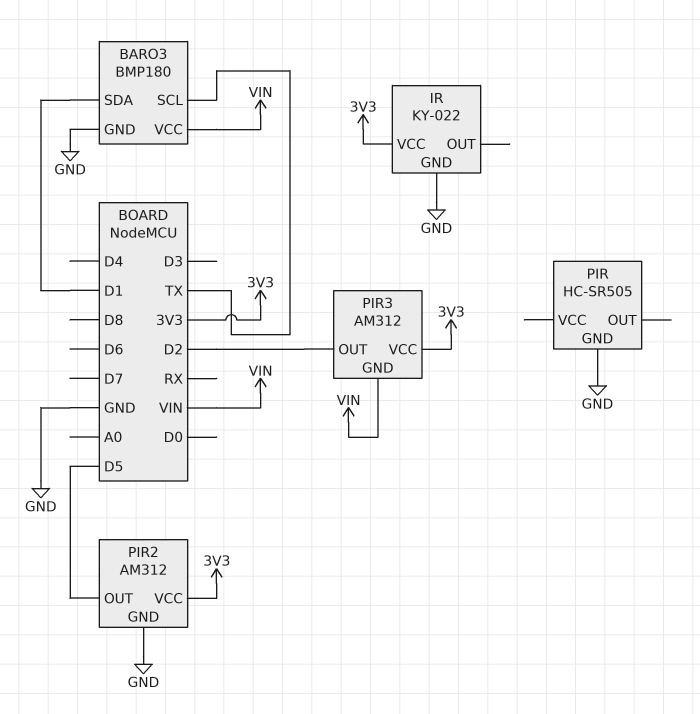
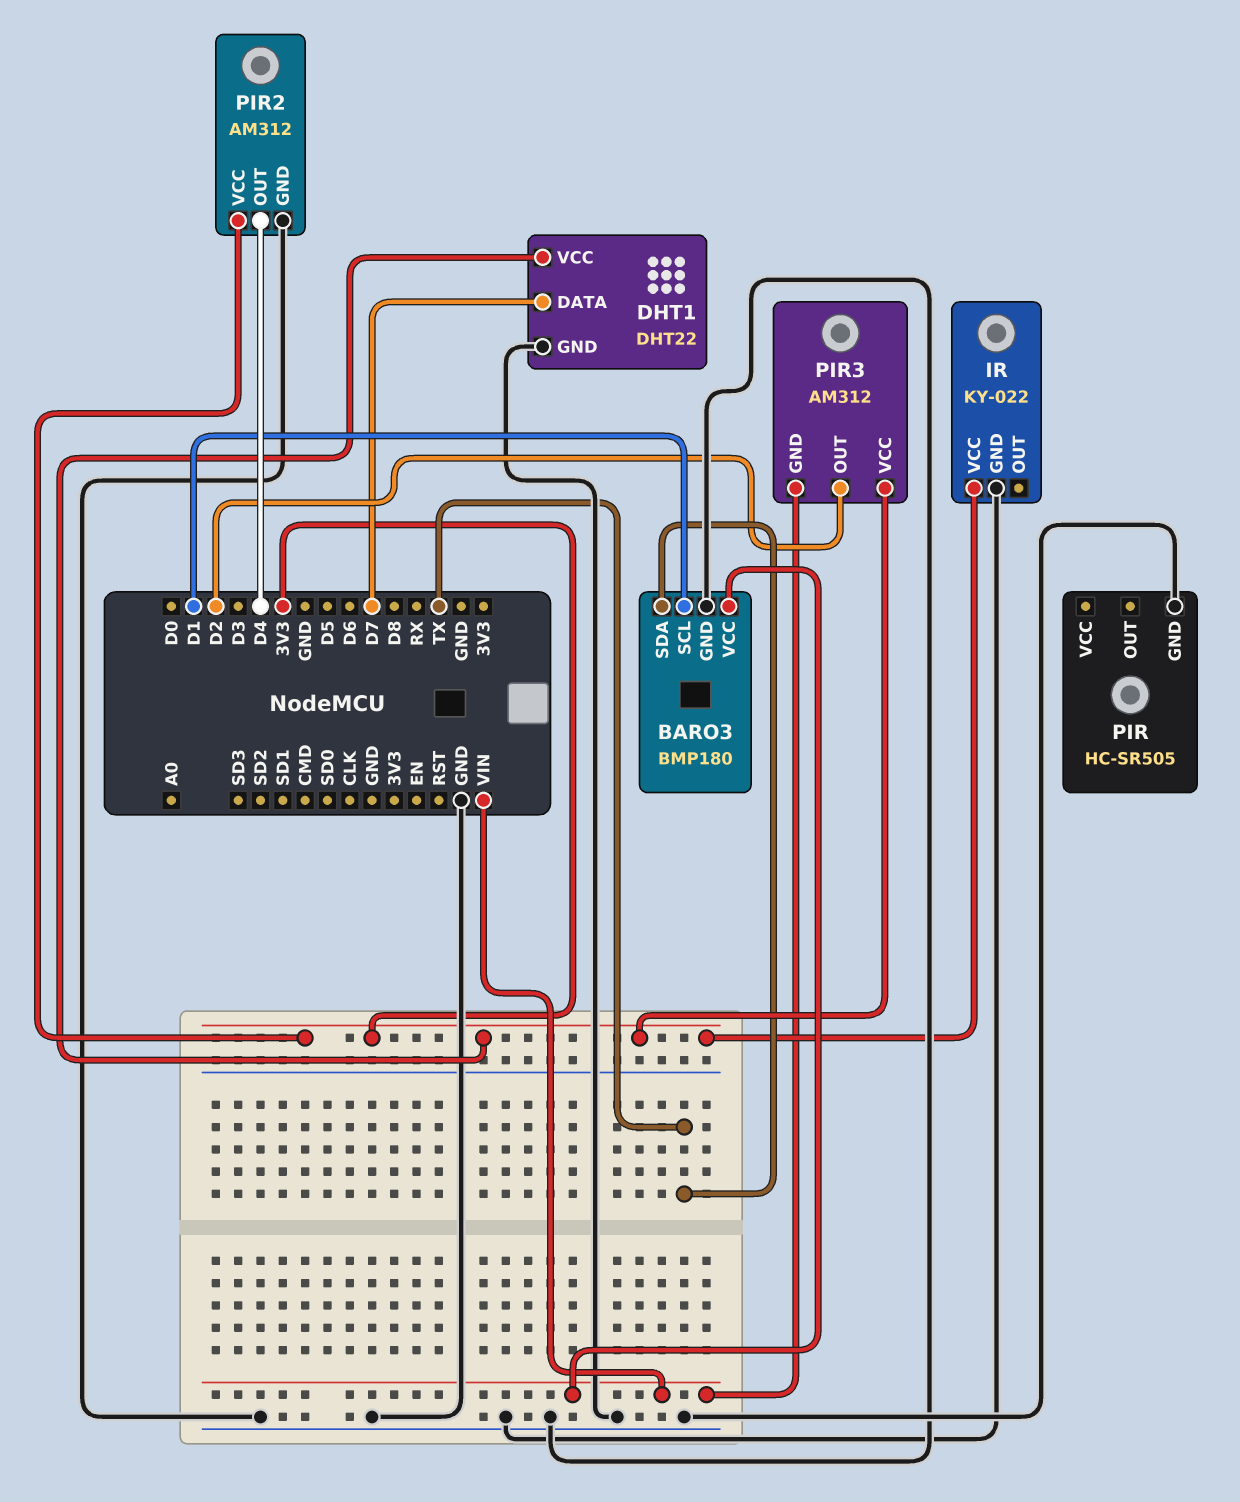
BARO3 pin SCL: TX -> D1
BARO3 pin SDA: D1 -> TX
DHT1: none -> DHT22
DHT1 pin DATA: none -> D7
DHT1 pin GND: none -> GND
DHT1 pin VCC: none -> 3V3
PIR2 pin OUT: D5 -> D4

